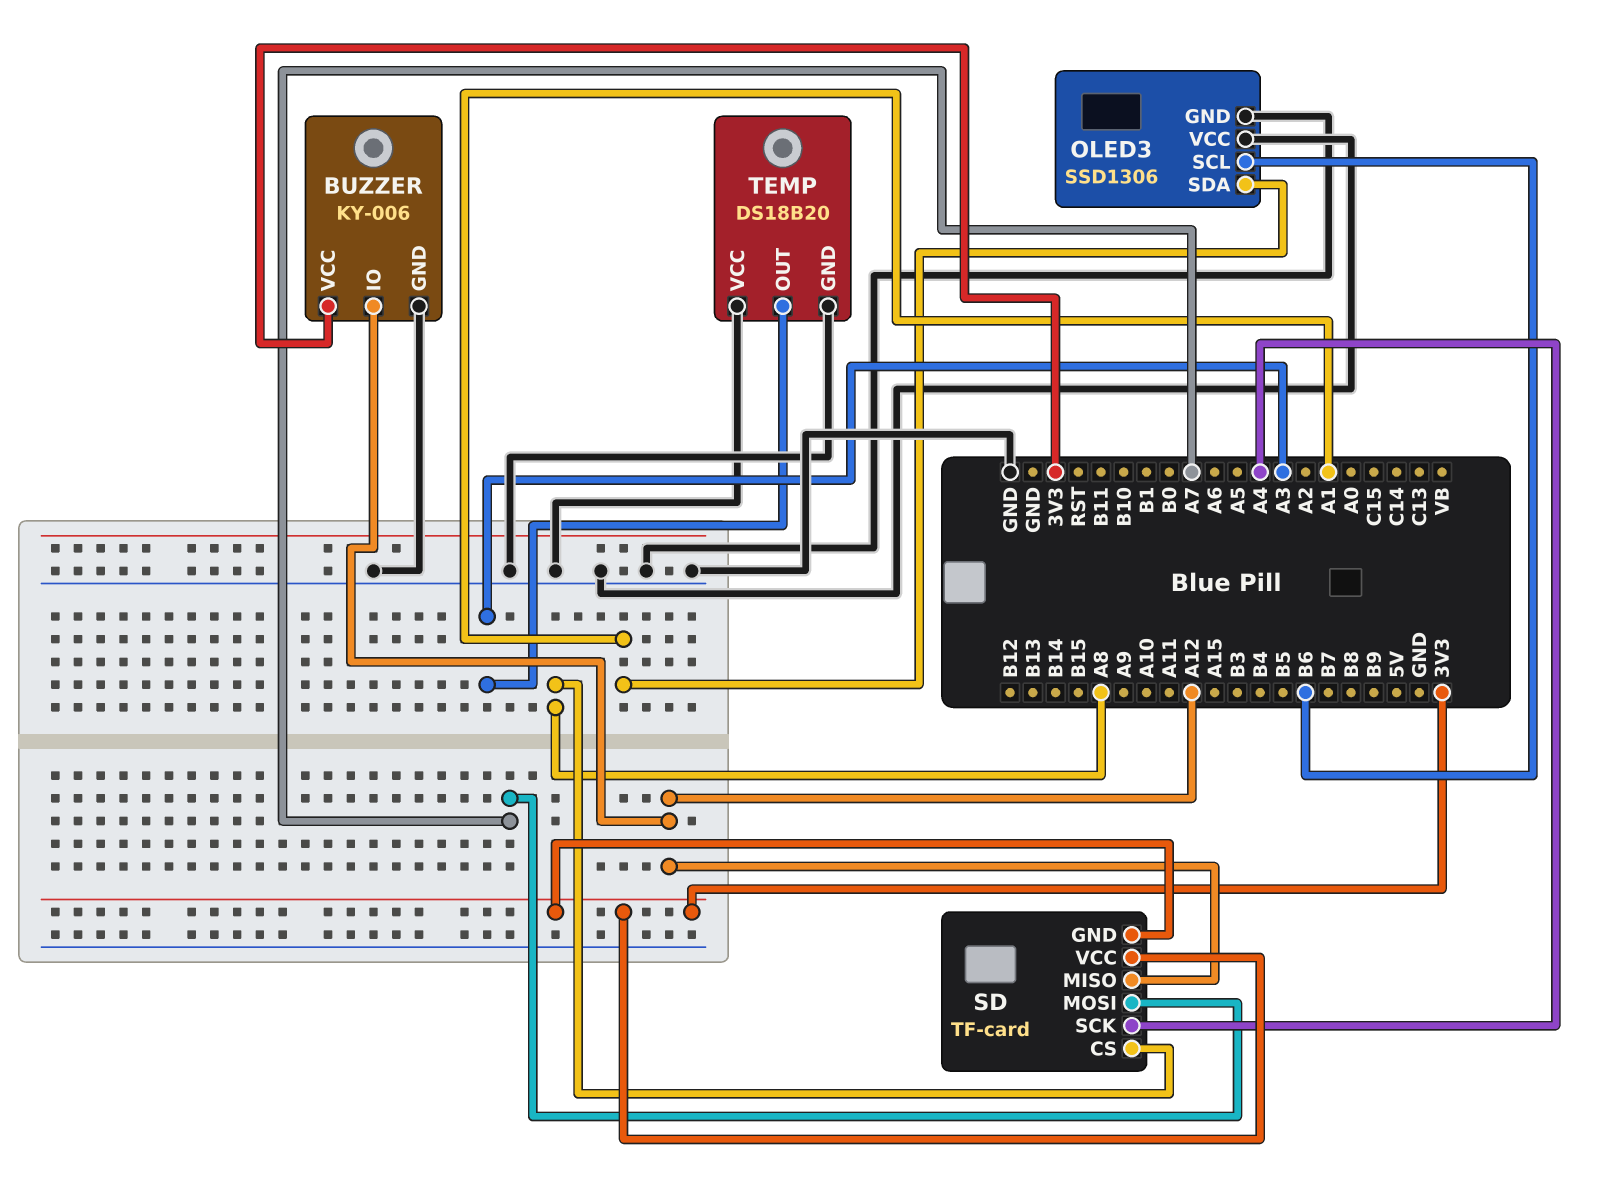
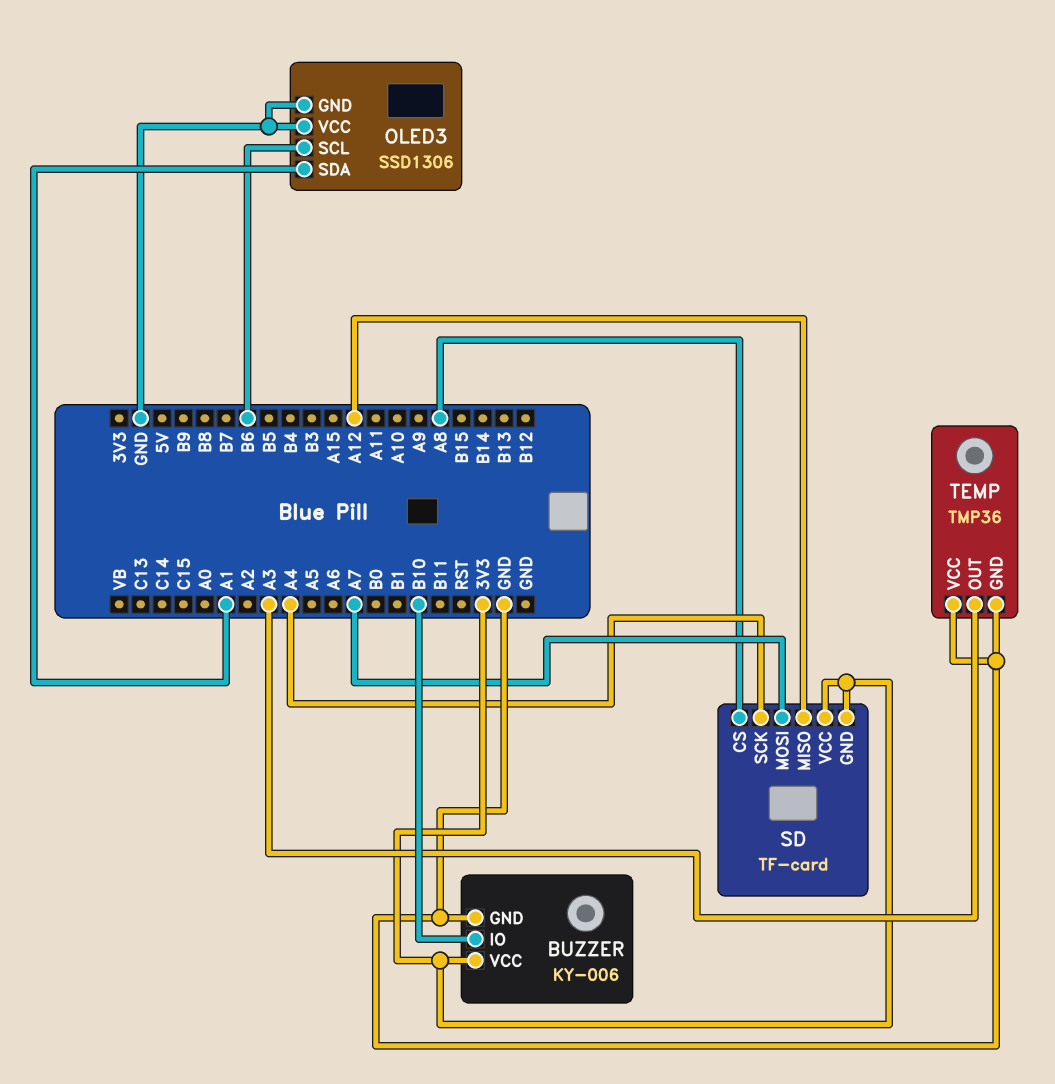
BUZZER pin IO: A12 -> B10
TEMP: DS18B20 -> TMP36

